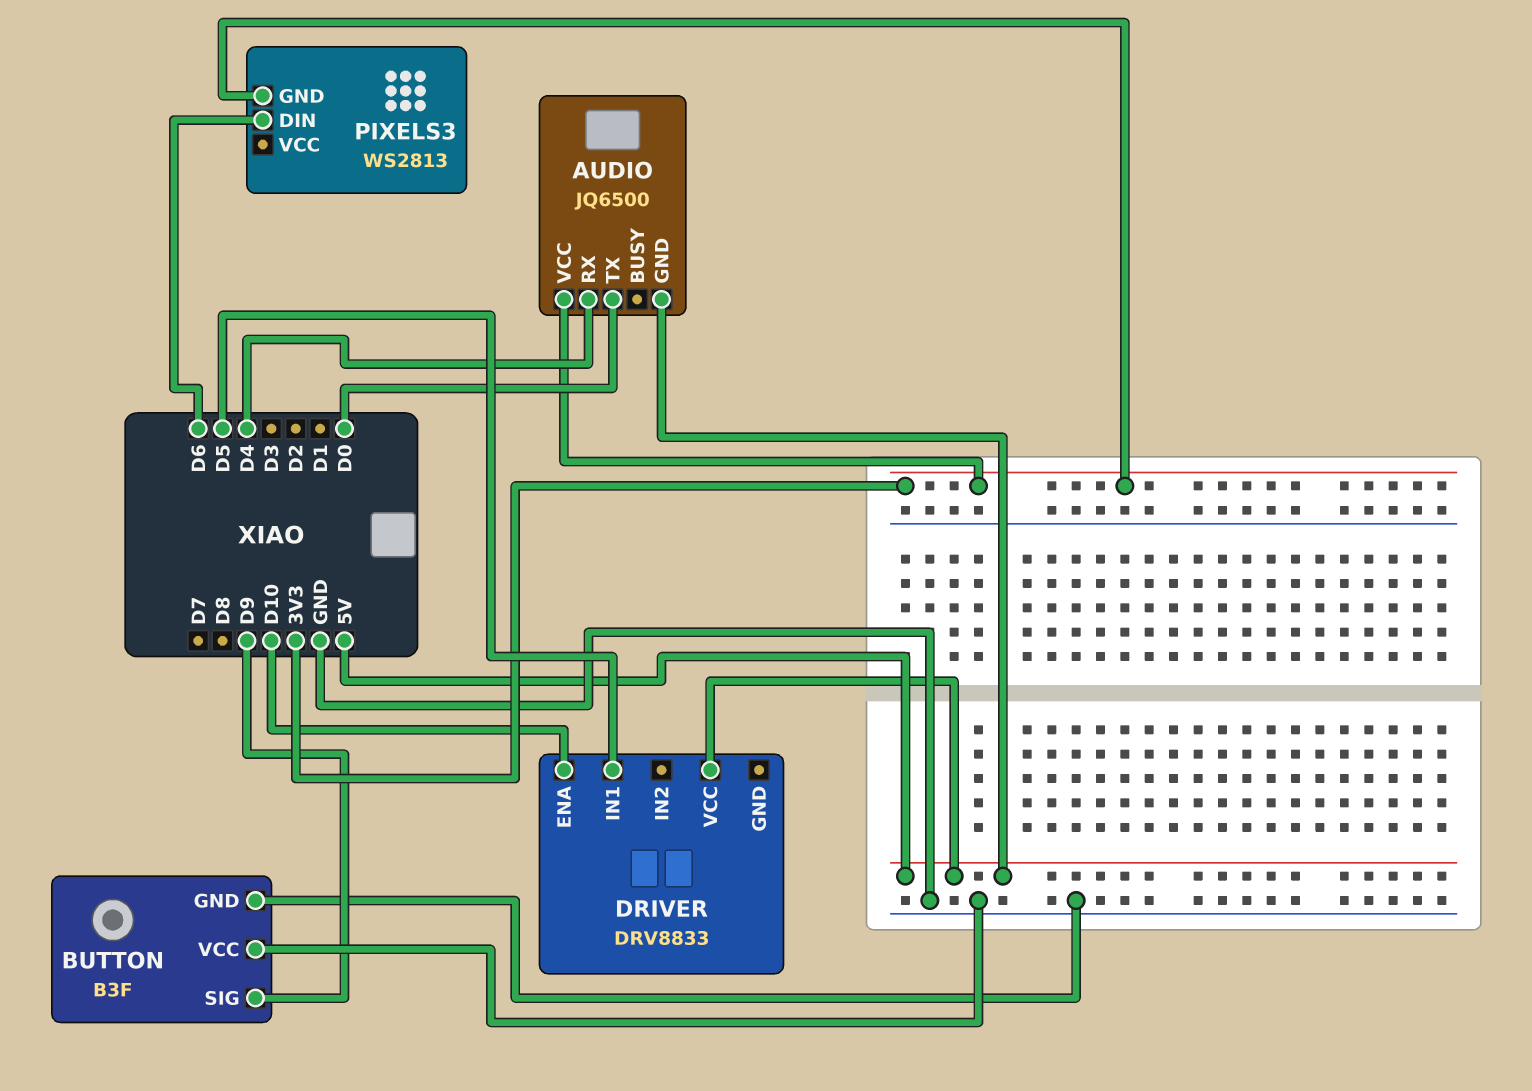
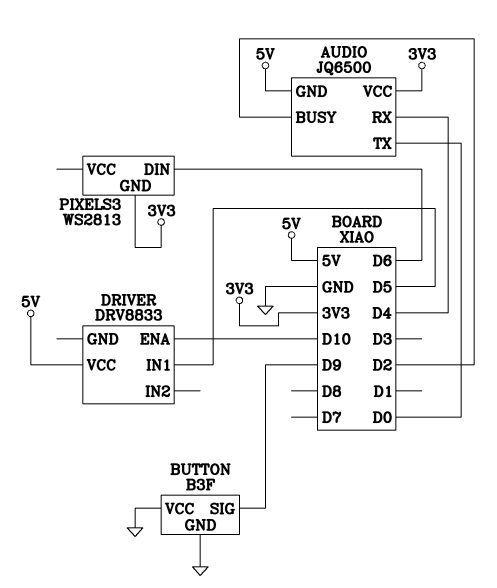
AUDIO pin BUSY: none -> D2

